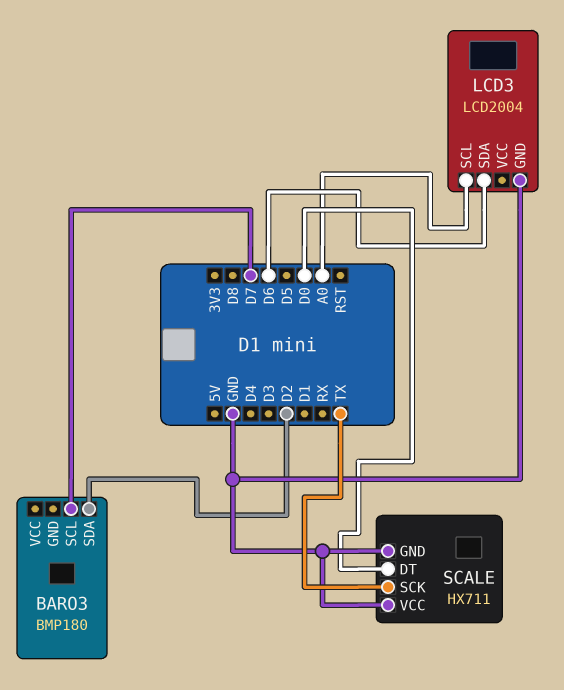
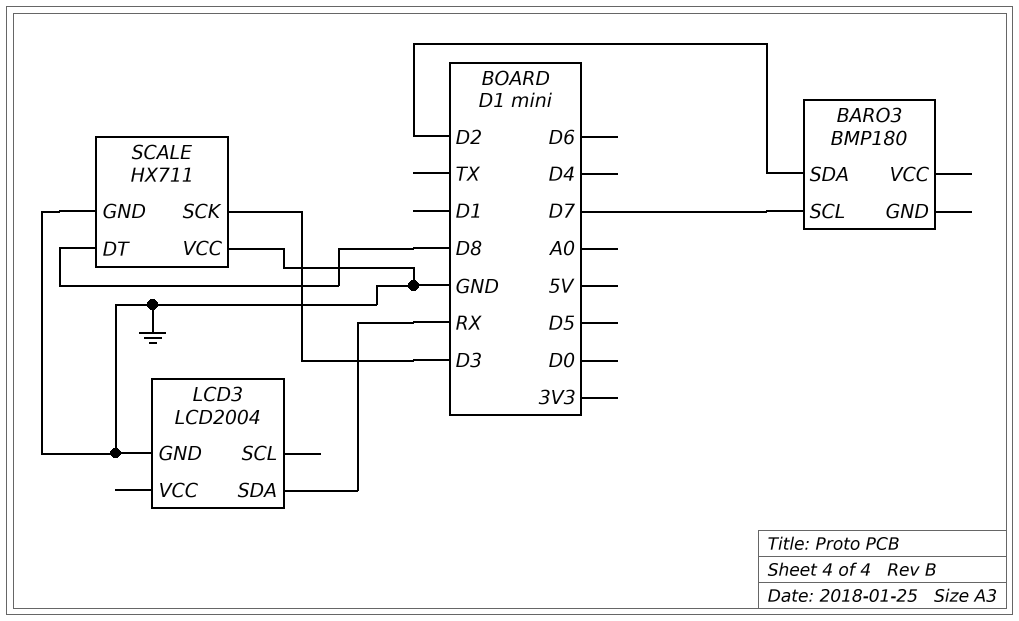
LCD3 pin SCL: A0 -> none
LCD3 pin SDA: D6 -> RX
SCALE pin DT: D0 -> D8
SCALE pin SCK: TX -> D3

